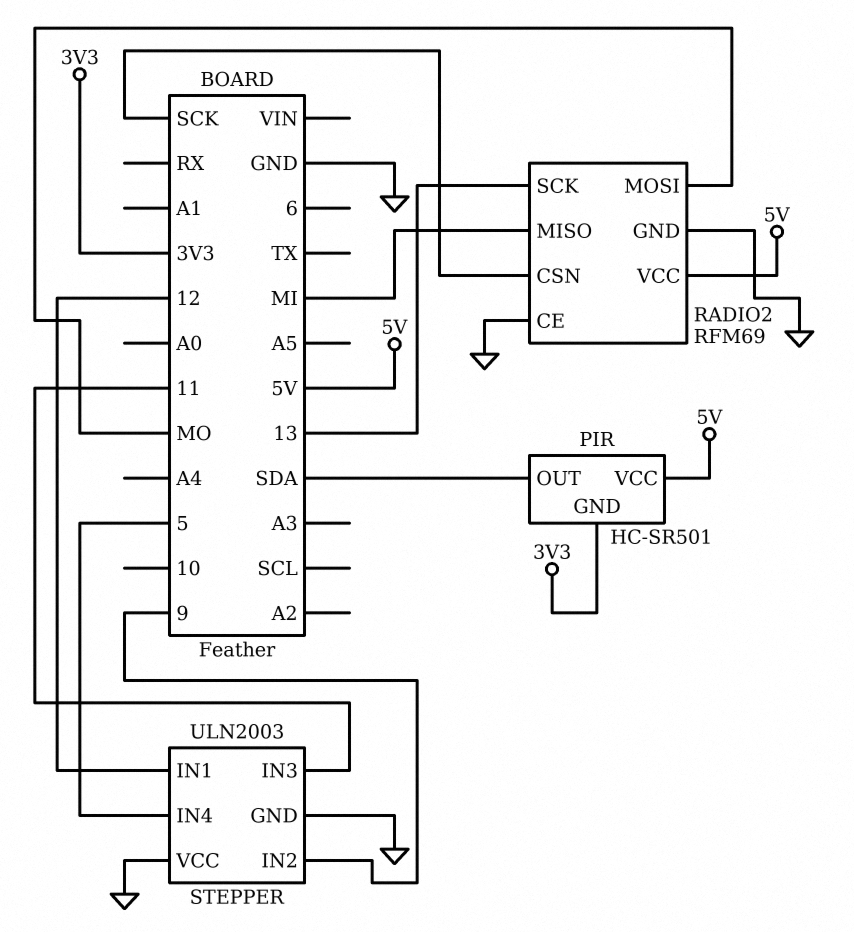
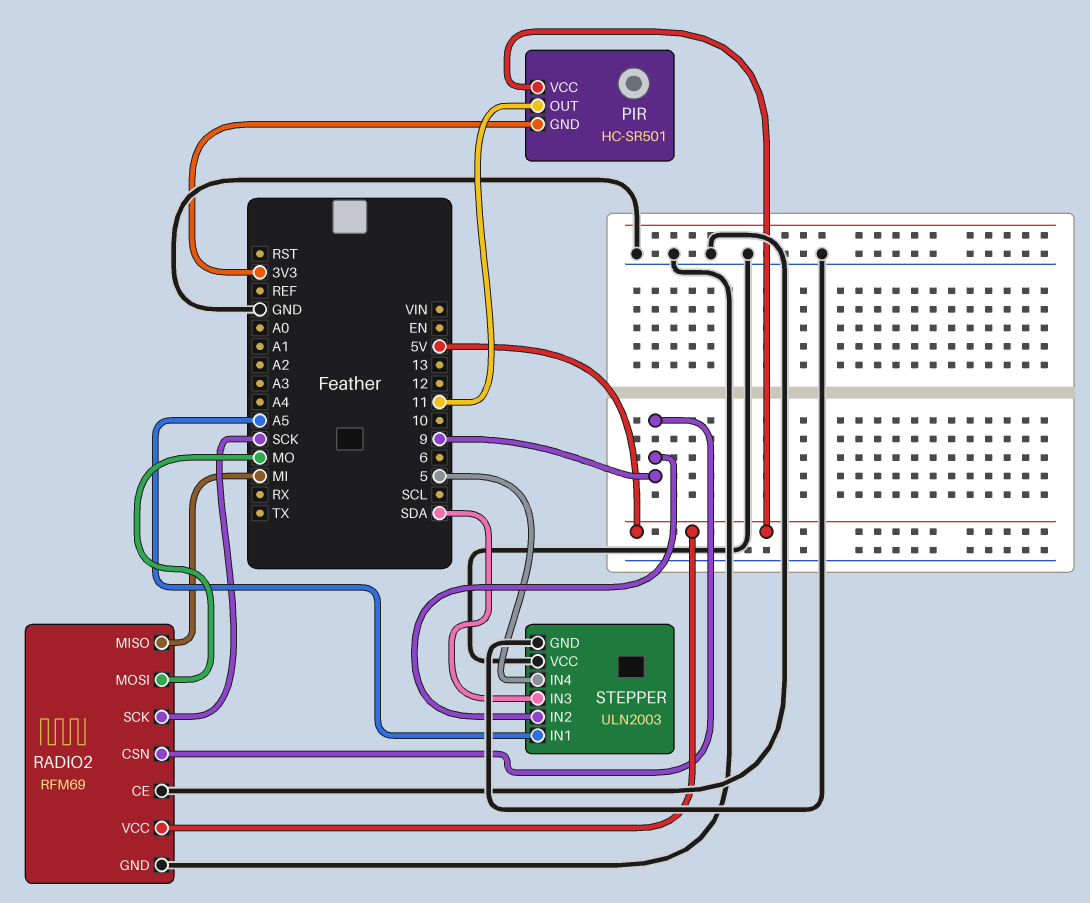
PIR pin OUT: SDA -> 11
RADIO2 pin CSN: SCK -> 9
RADIO2 pin SCK: 13 -> SCK
STEPPER pin IN1: 12 -> A5
STEPPER pin IN3: 11 -> SDA

